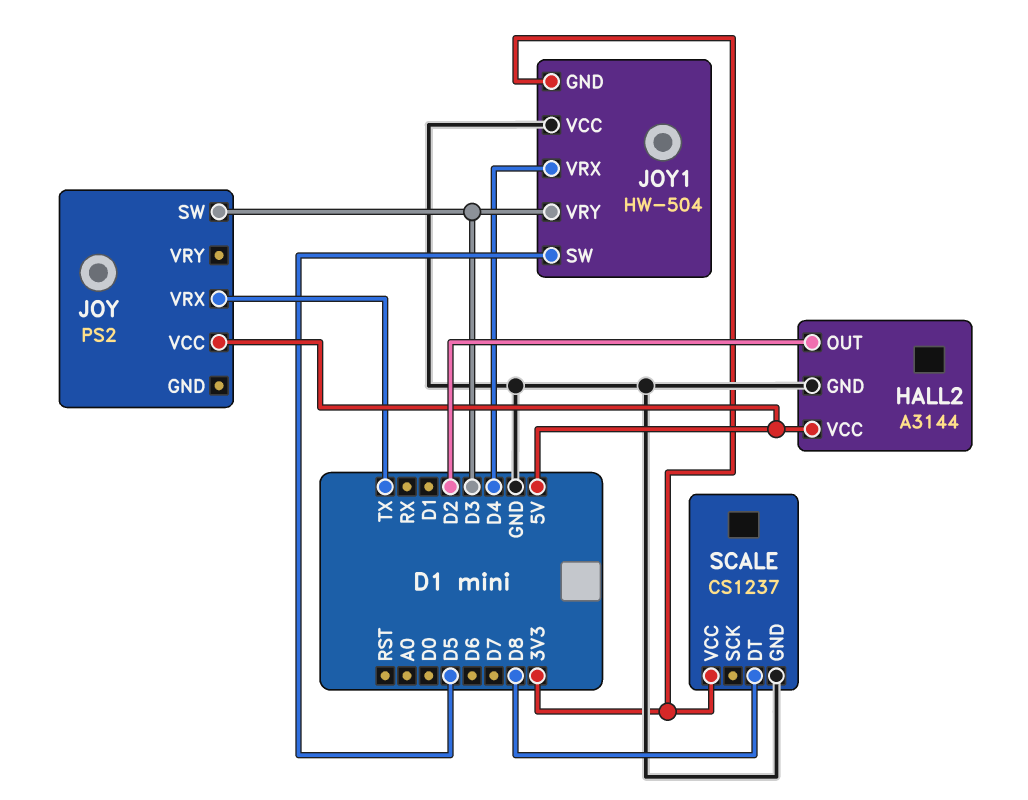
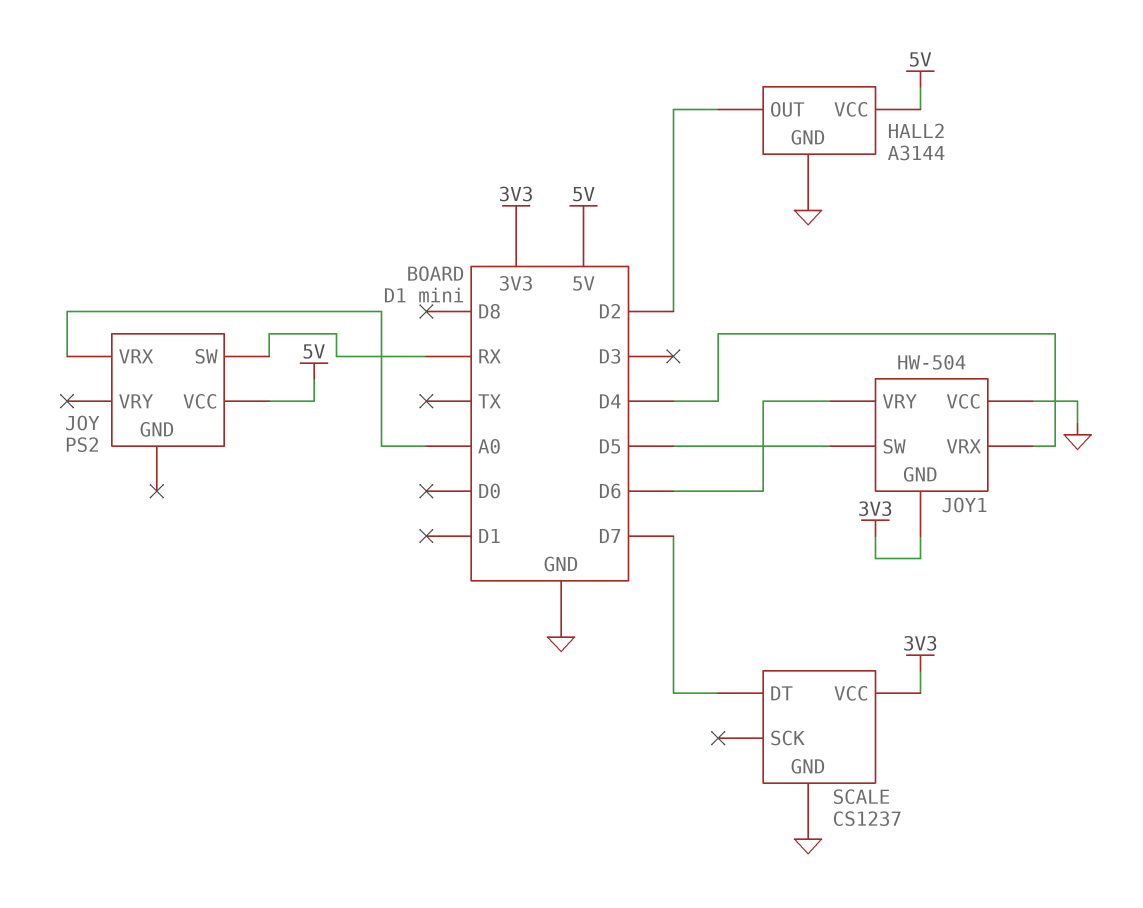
JOY pin SW: D3 -> RX
JOY pin VRX: TX -> A0
JOY1 pin VRY: D3 -> D6
SCALE pin DT: D8 -> D7

